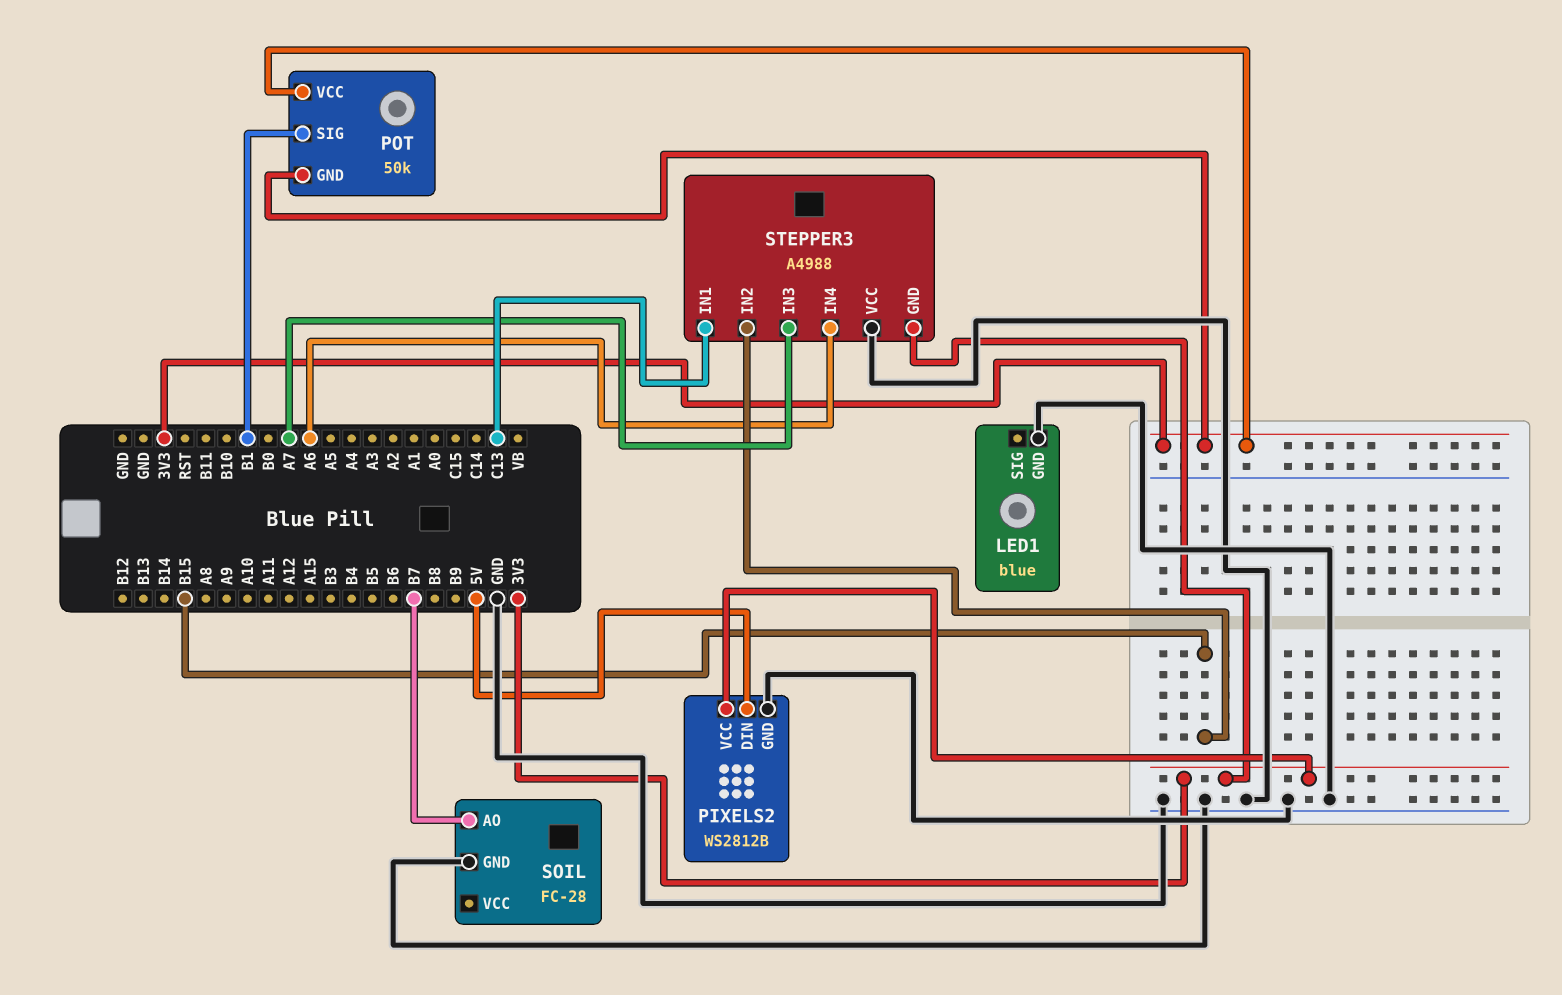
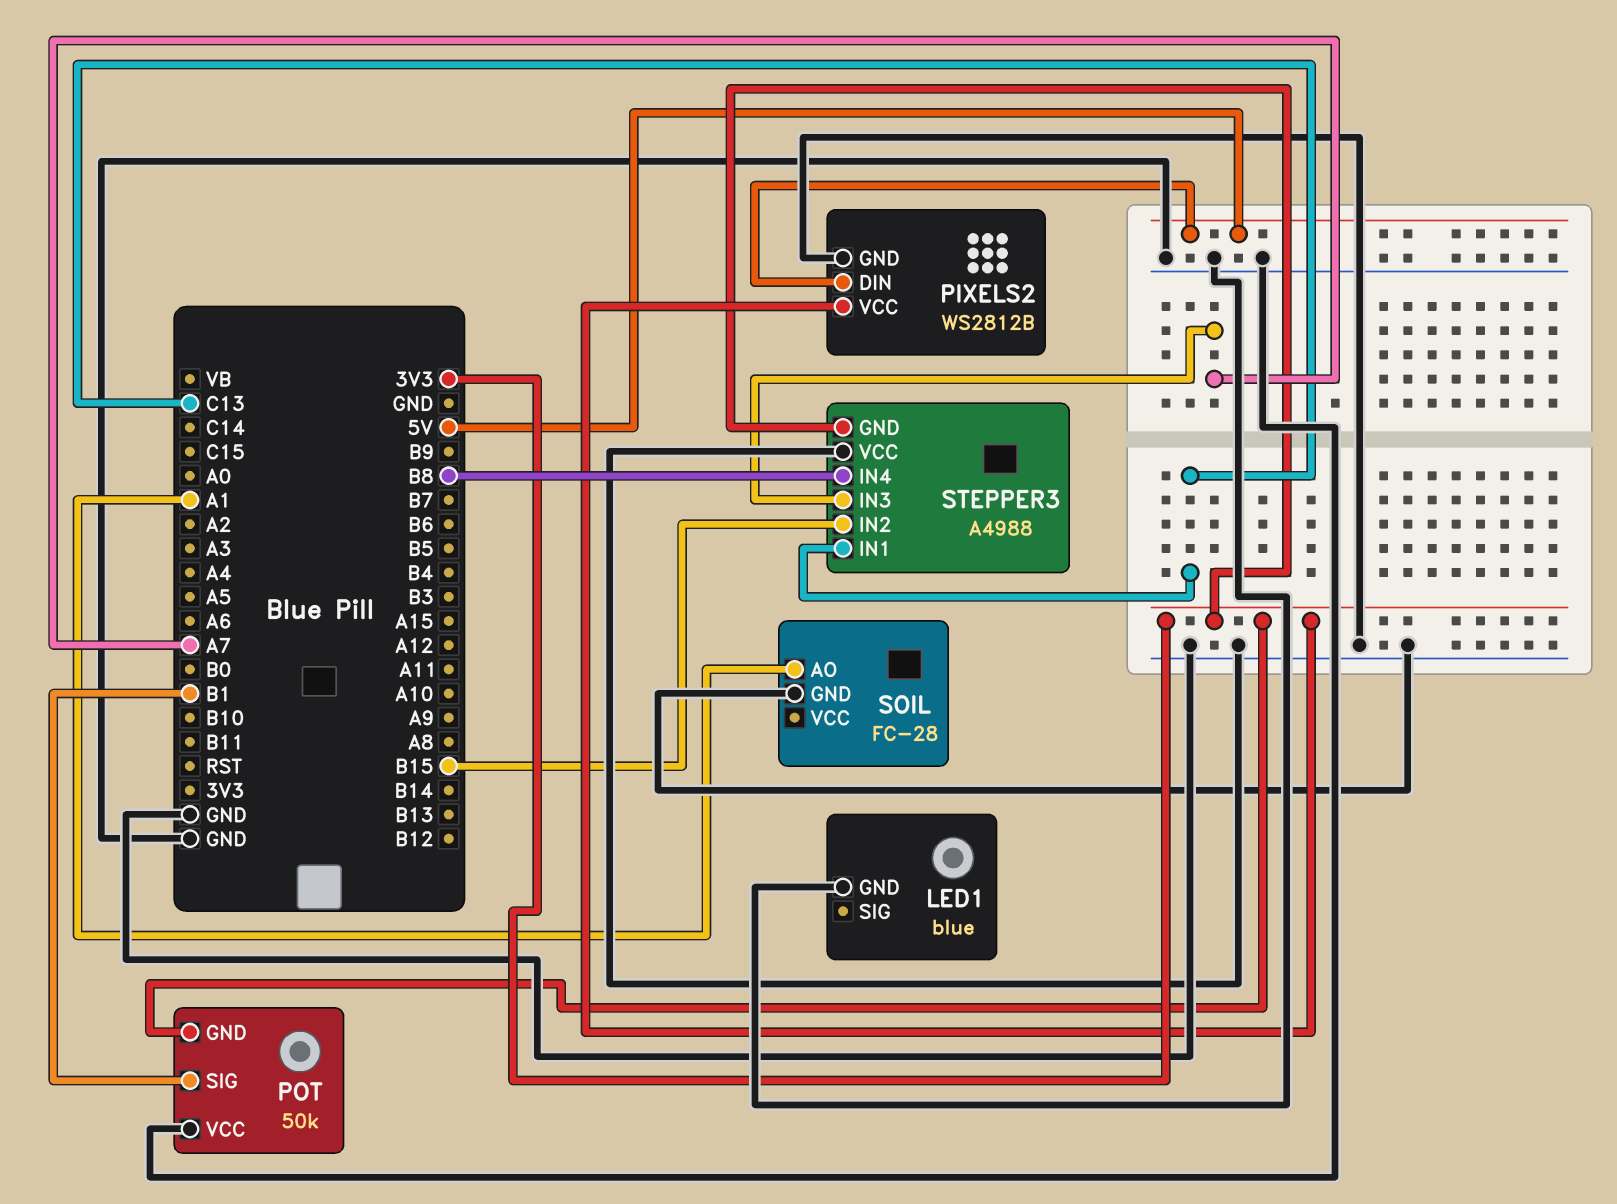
POT pin VCC: 3V3 -> GND
SOIL pin AO: B7 -> A1
STEPPER3 pin IN4: A6 -> B8

